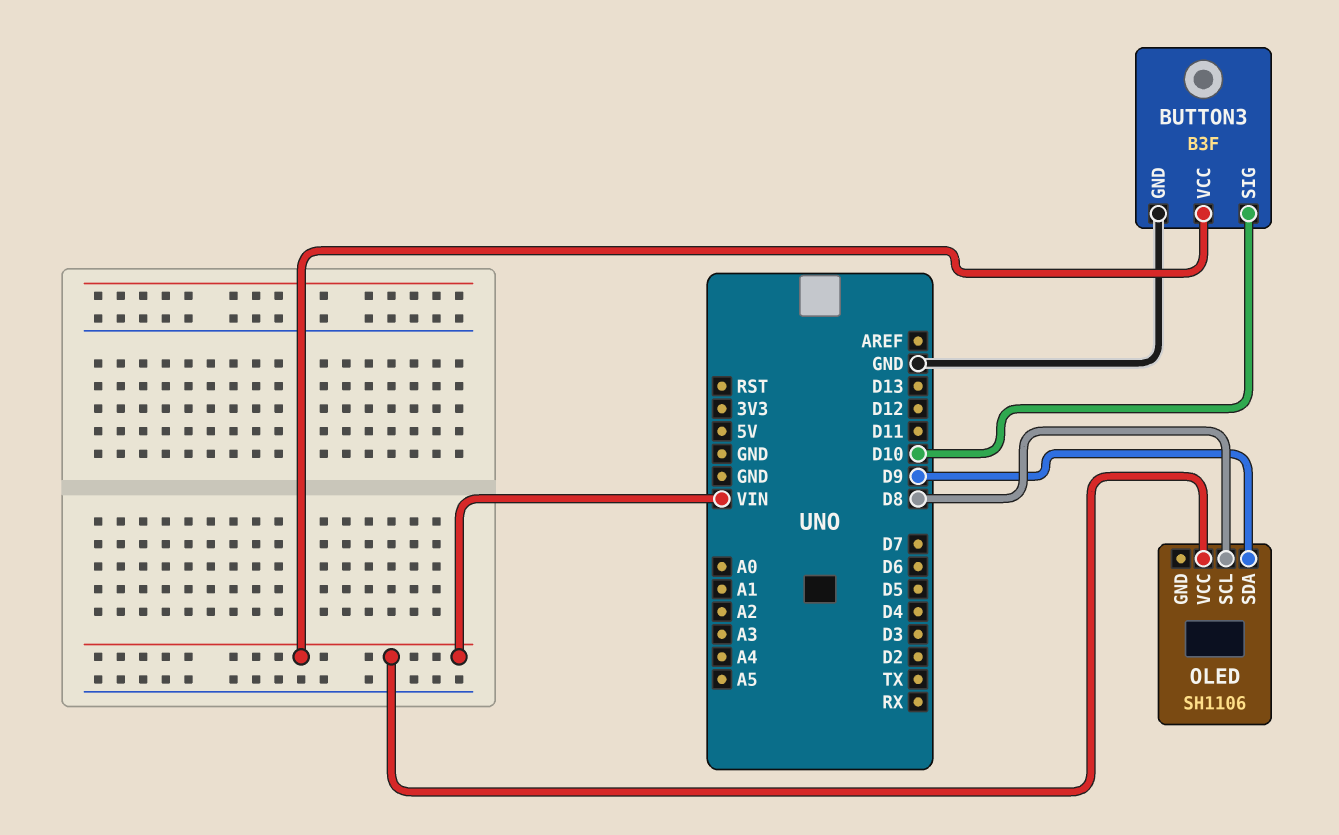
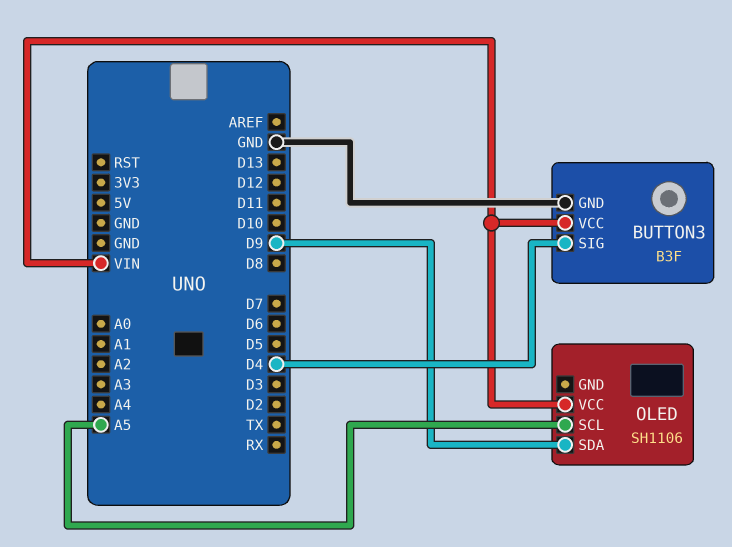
BUTTON3 pin SIG: D10 -> D4
OLED pin SCL: D8 -> A5

